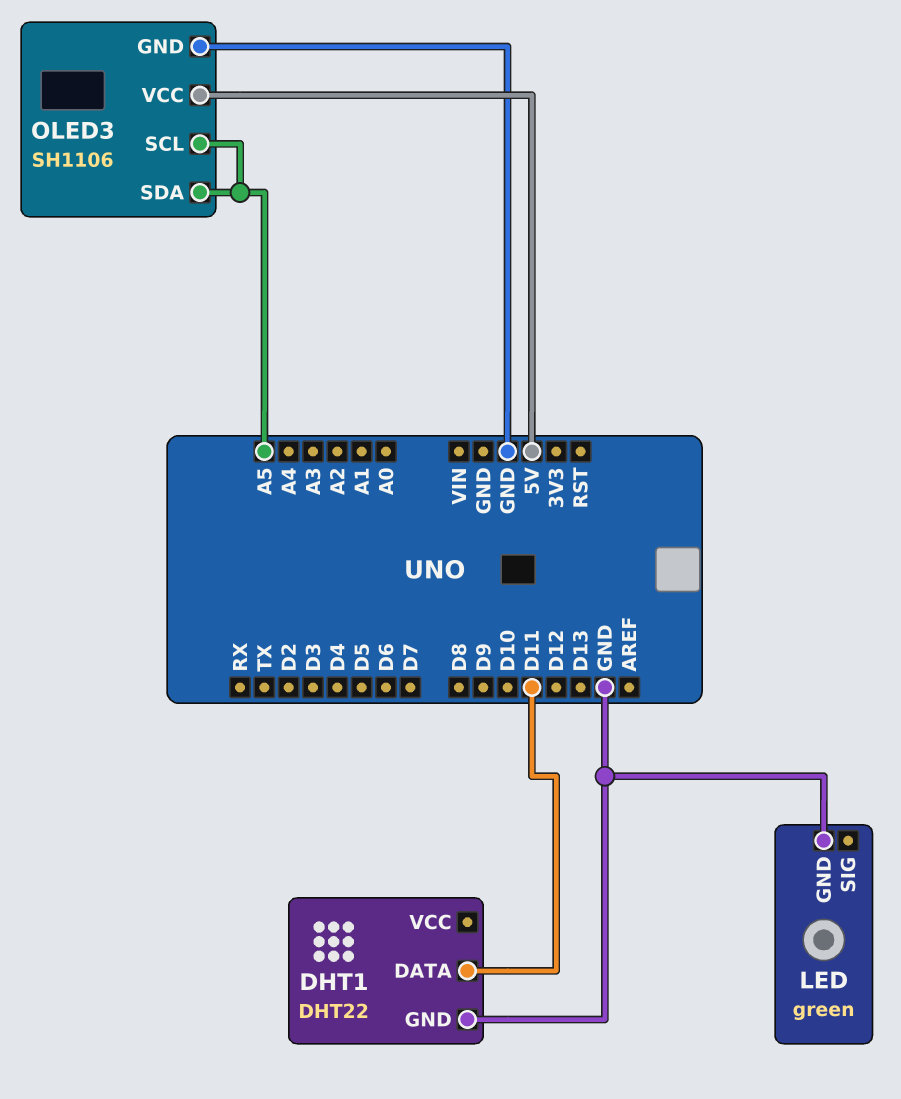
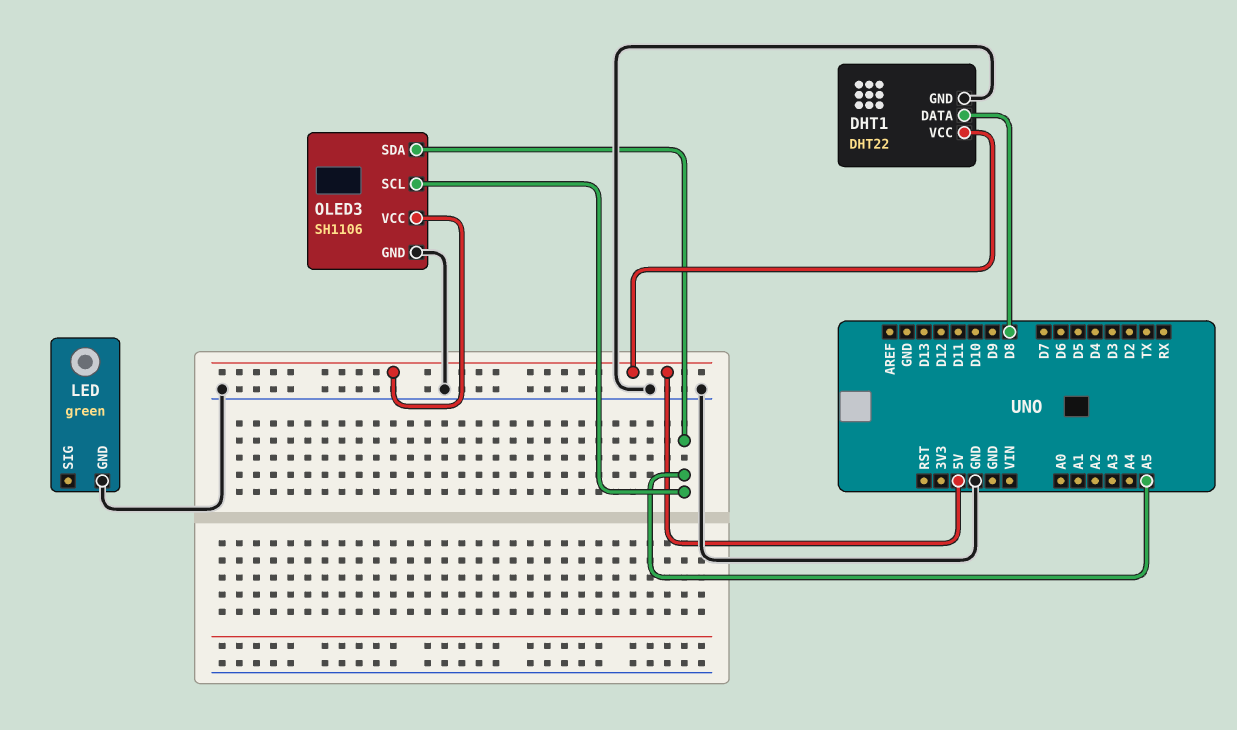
DHT1 pin DATA: D11 -> D8
DHT1 pin VCC: none -> 5V

